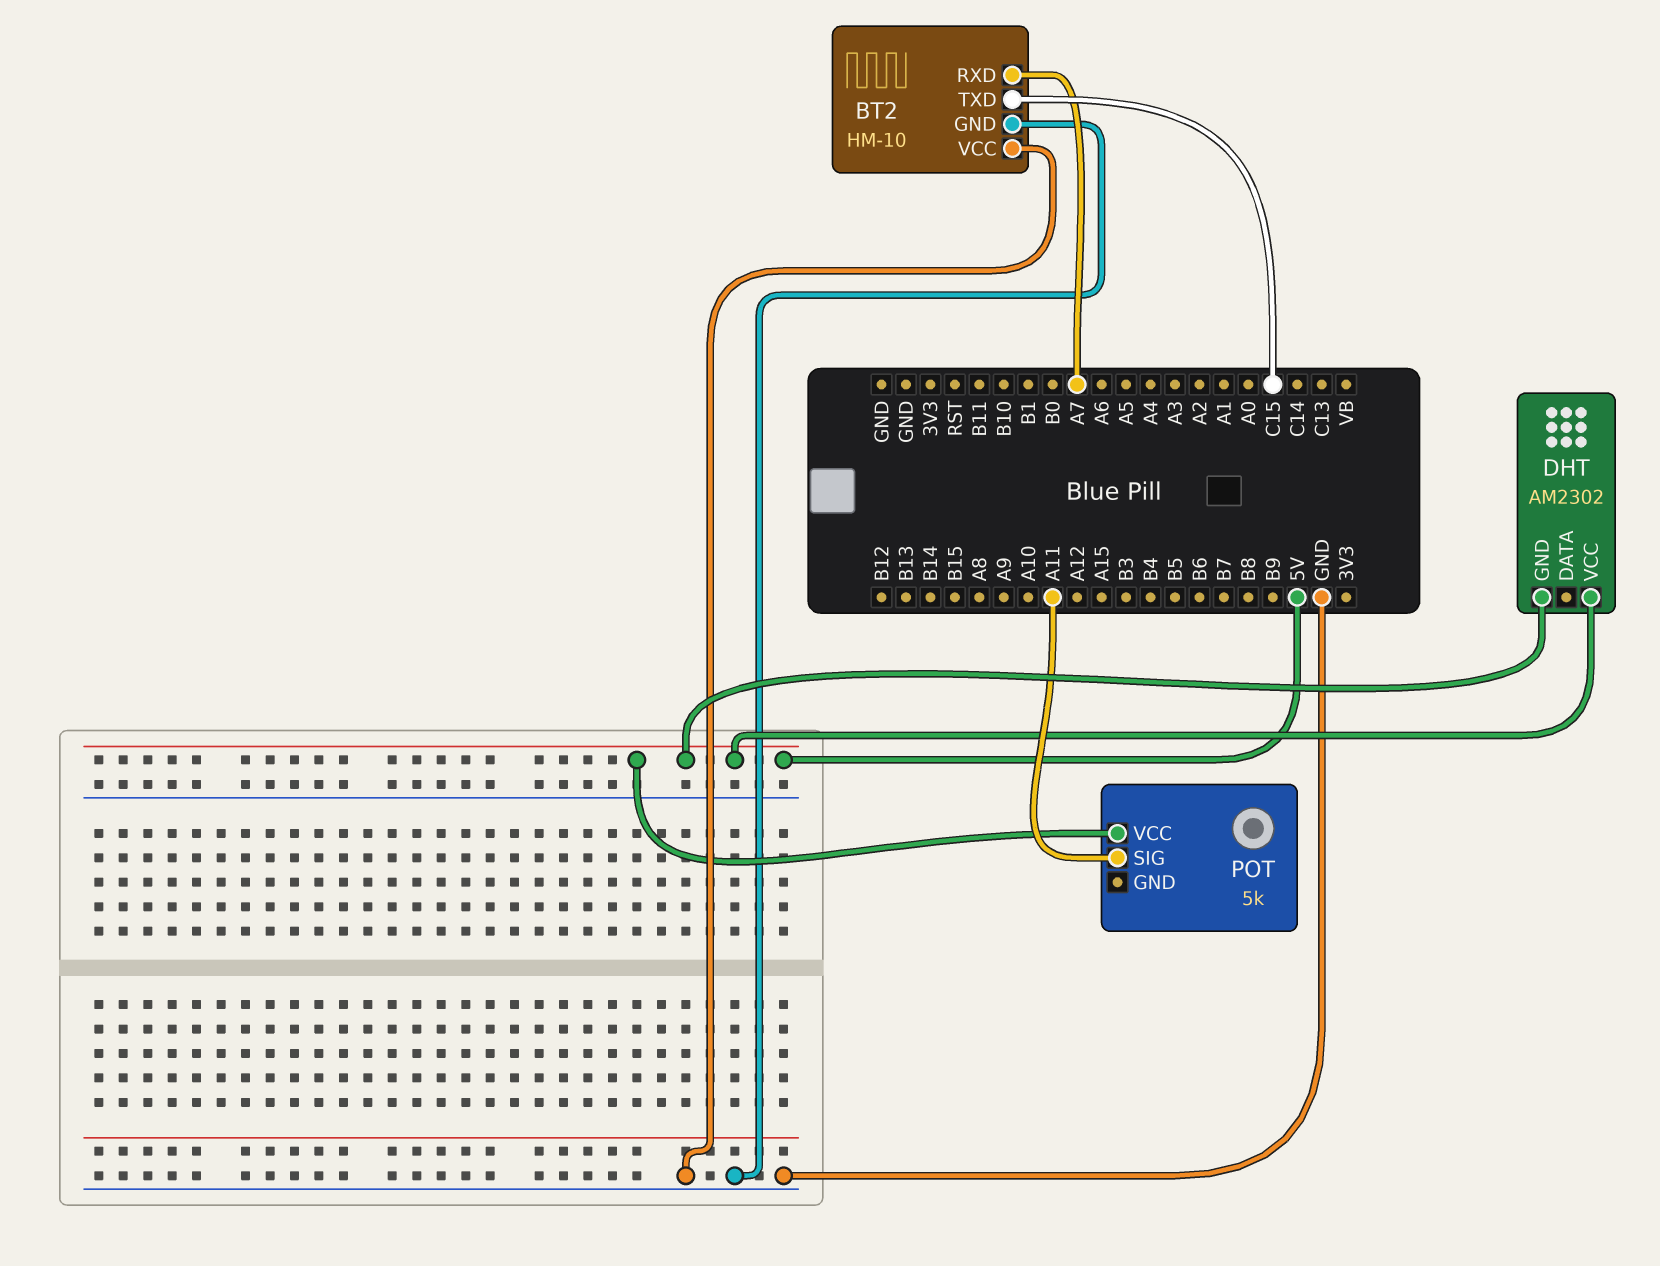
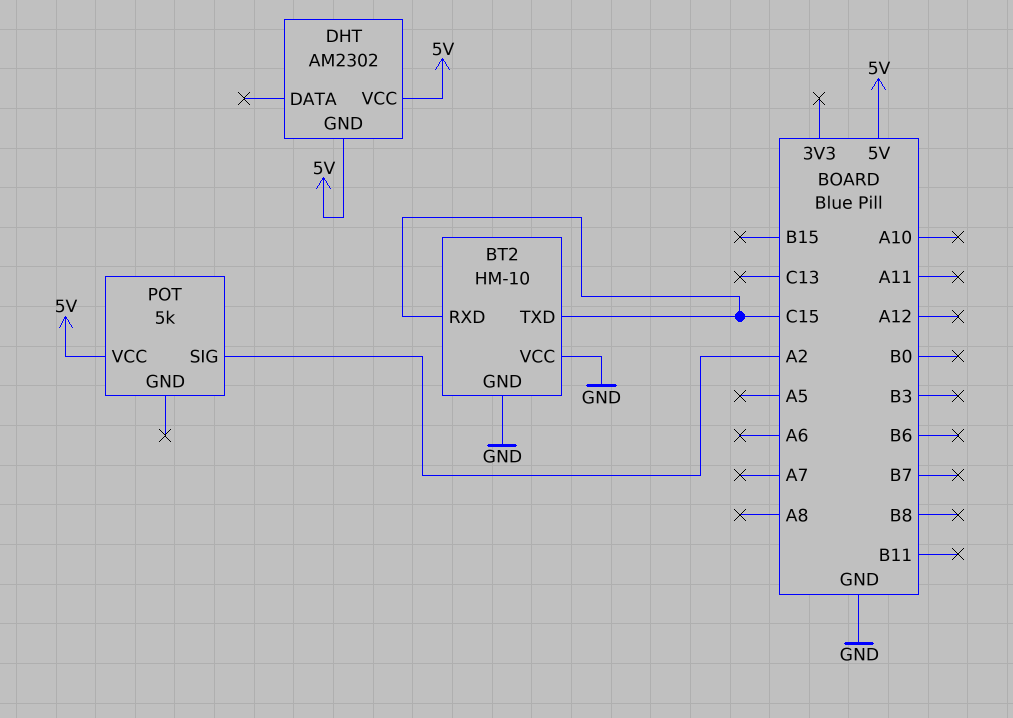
BT2 pin RXD: A7 -> C15
POT pin SIG: A11 -> A2

